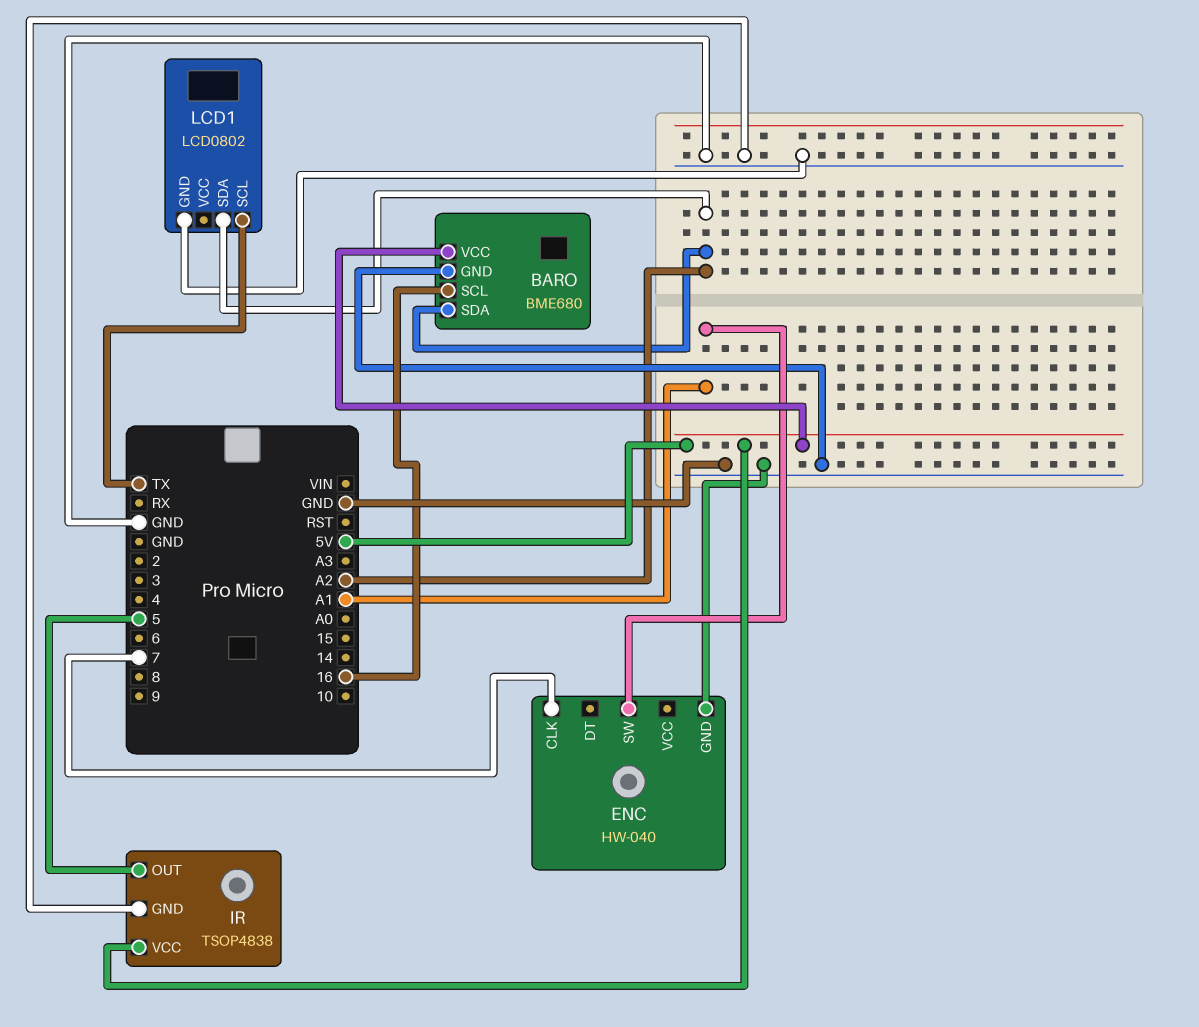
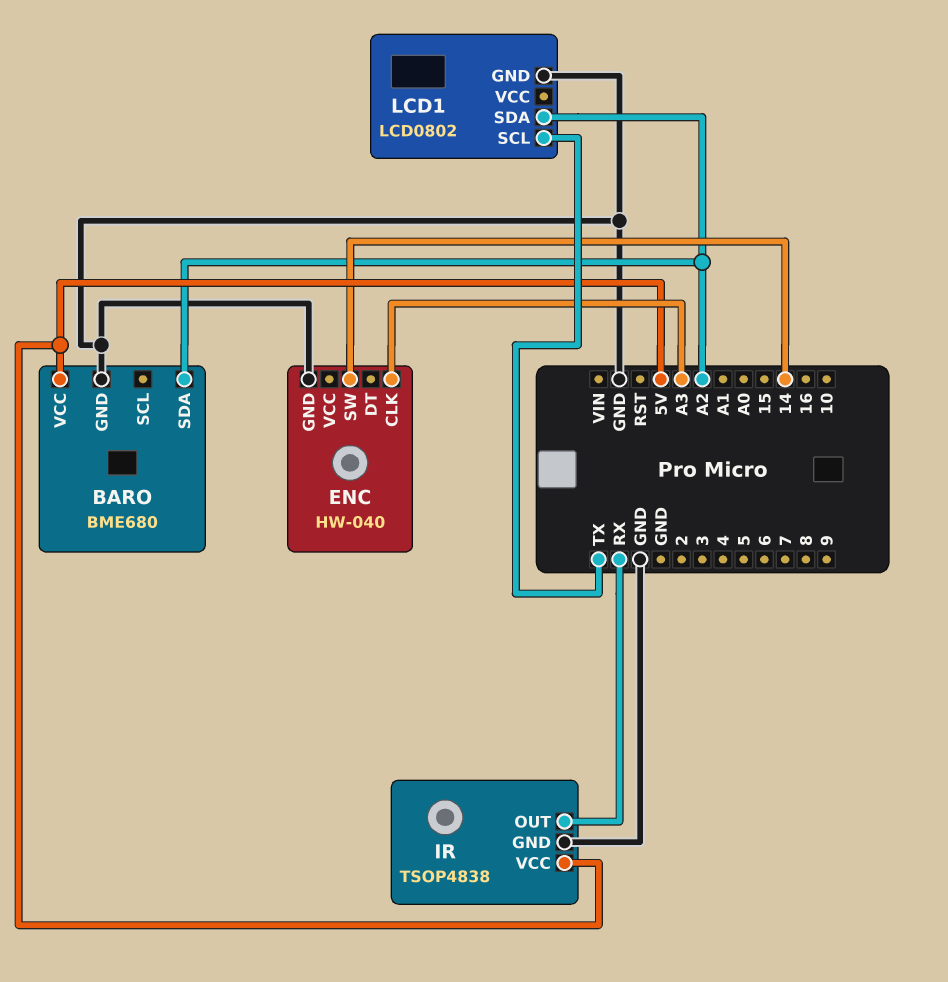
BARO pin SCL: 16 -> none
ENC pin CLK: 7 -> A3
ENC pin SW: A1 -> 14
IR pin OUT: 5 -> RX

